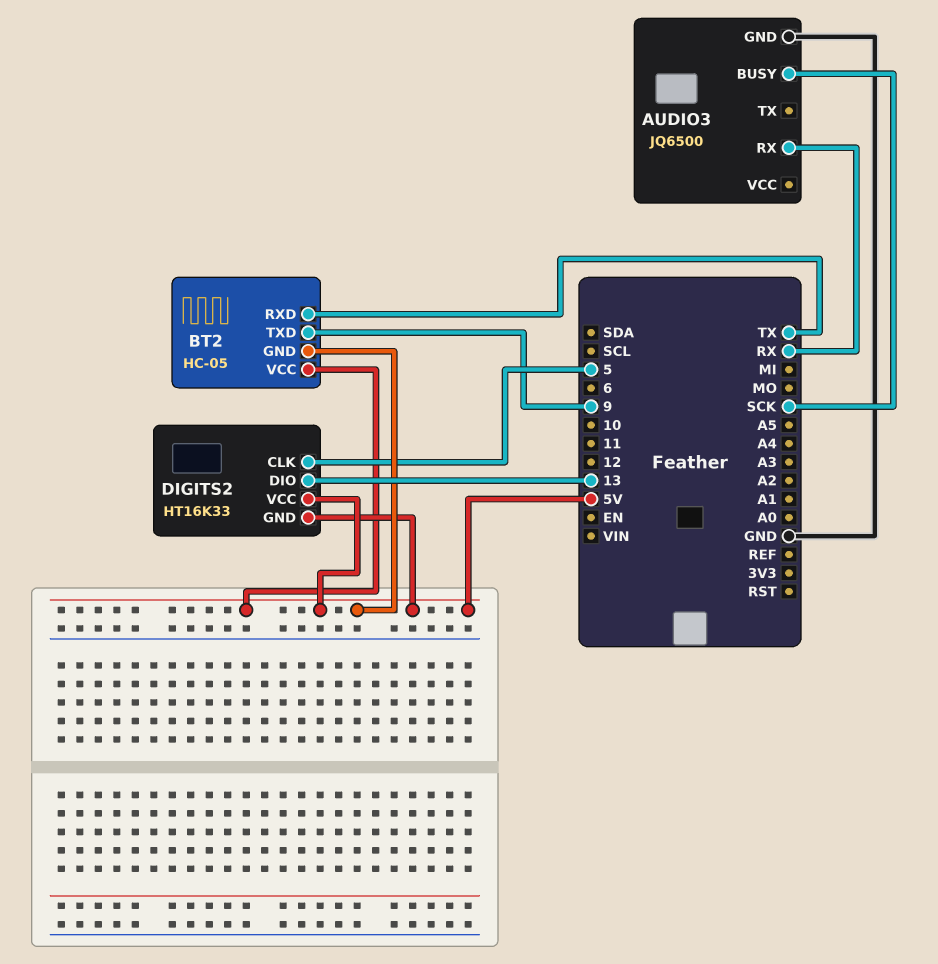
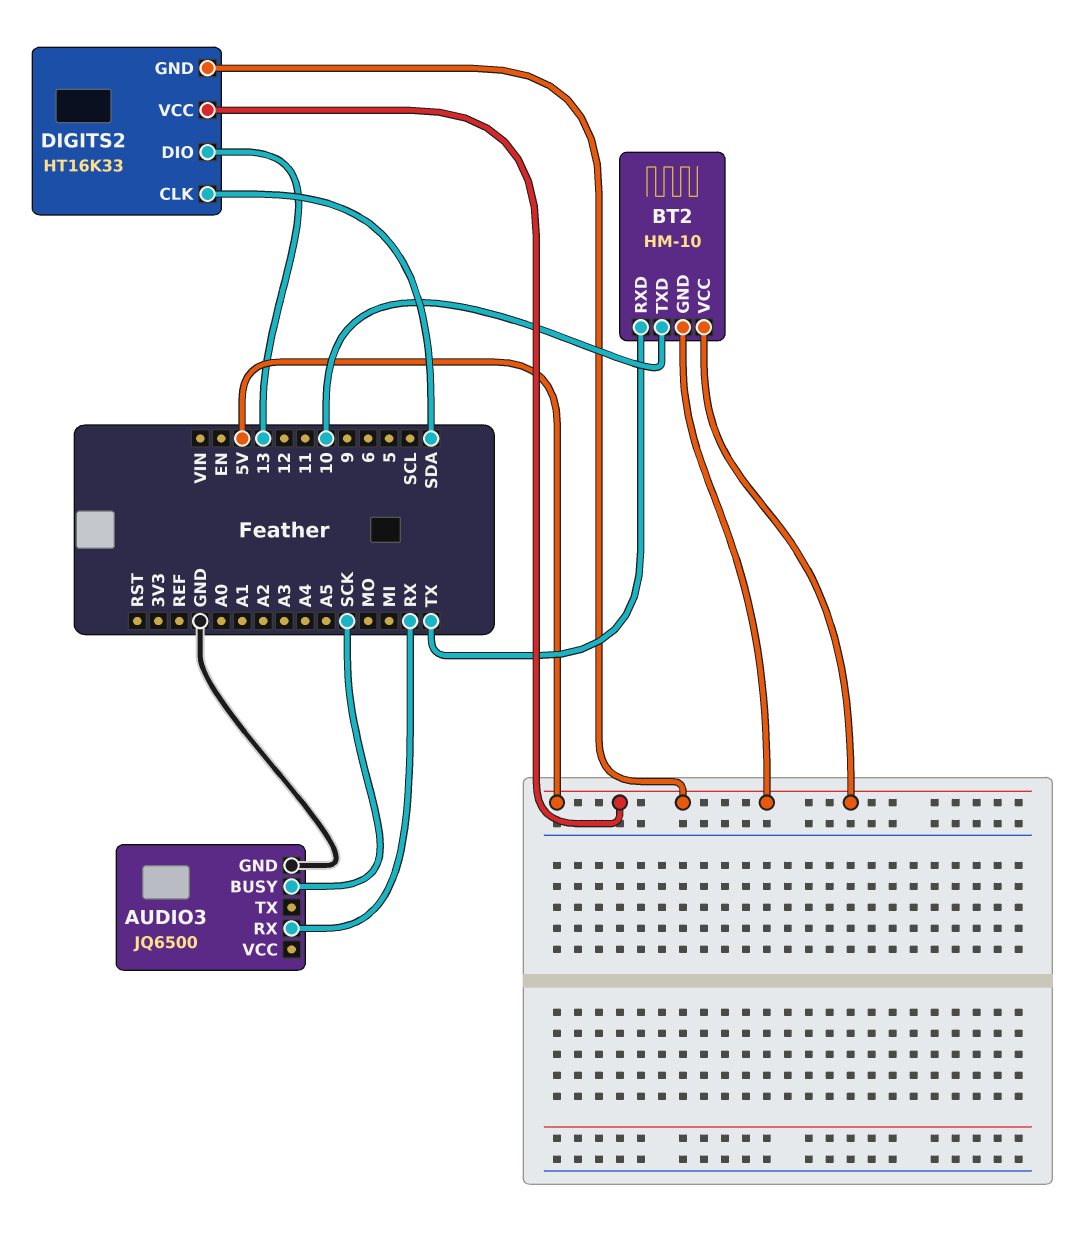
BT2: HC-05 -> HM-10
BT2 pin TXD: 9 -> 10
DIGITS2 pin CLK: 5 -> SDA

